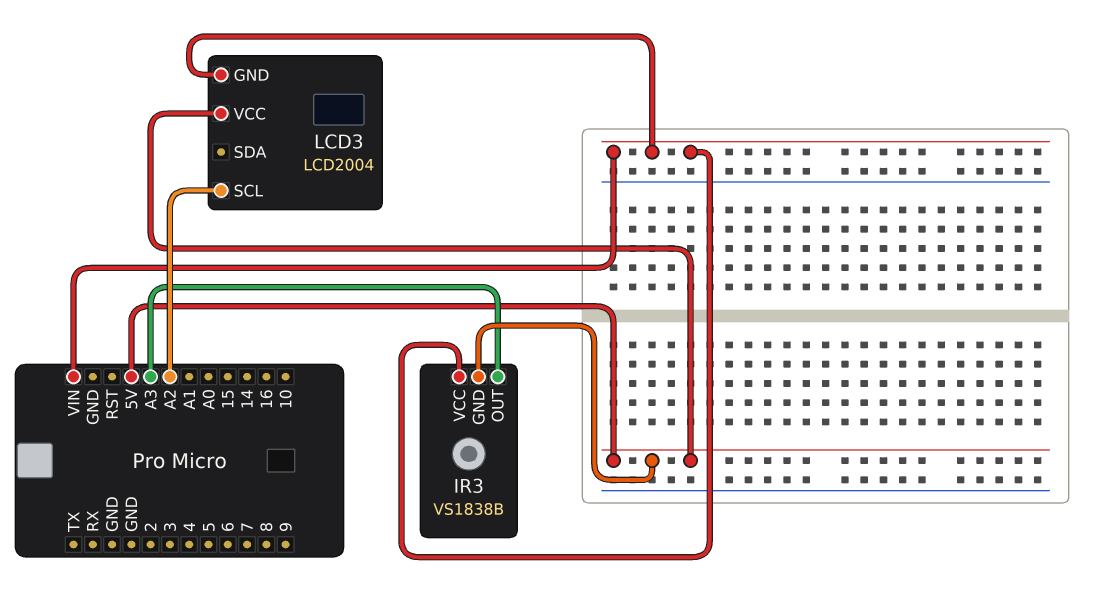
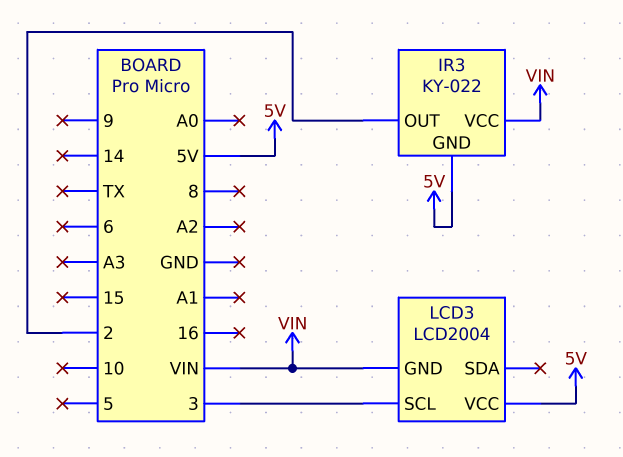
IR3: VS1838B -> KY-022
IR3 pin OUT: A3 -> 2
LCD3 pin SCL: A2 -> 3

